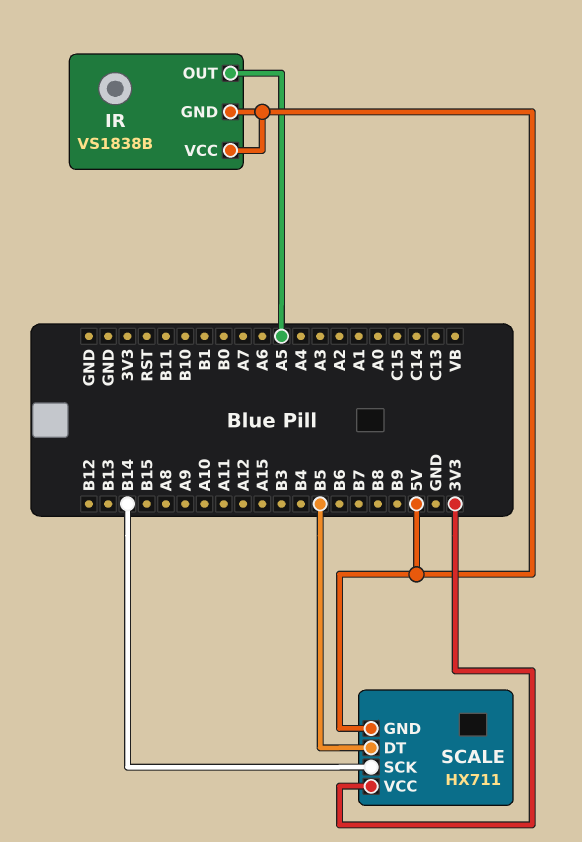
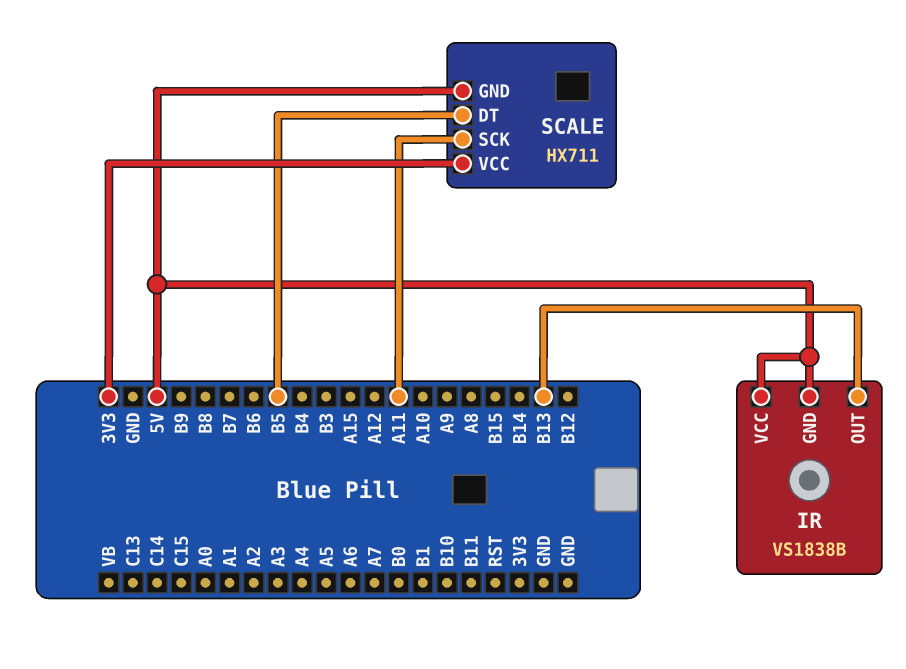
IR pin OUT: A5 -> B13
SCALE pin SCK: B14 -> A11

